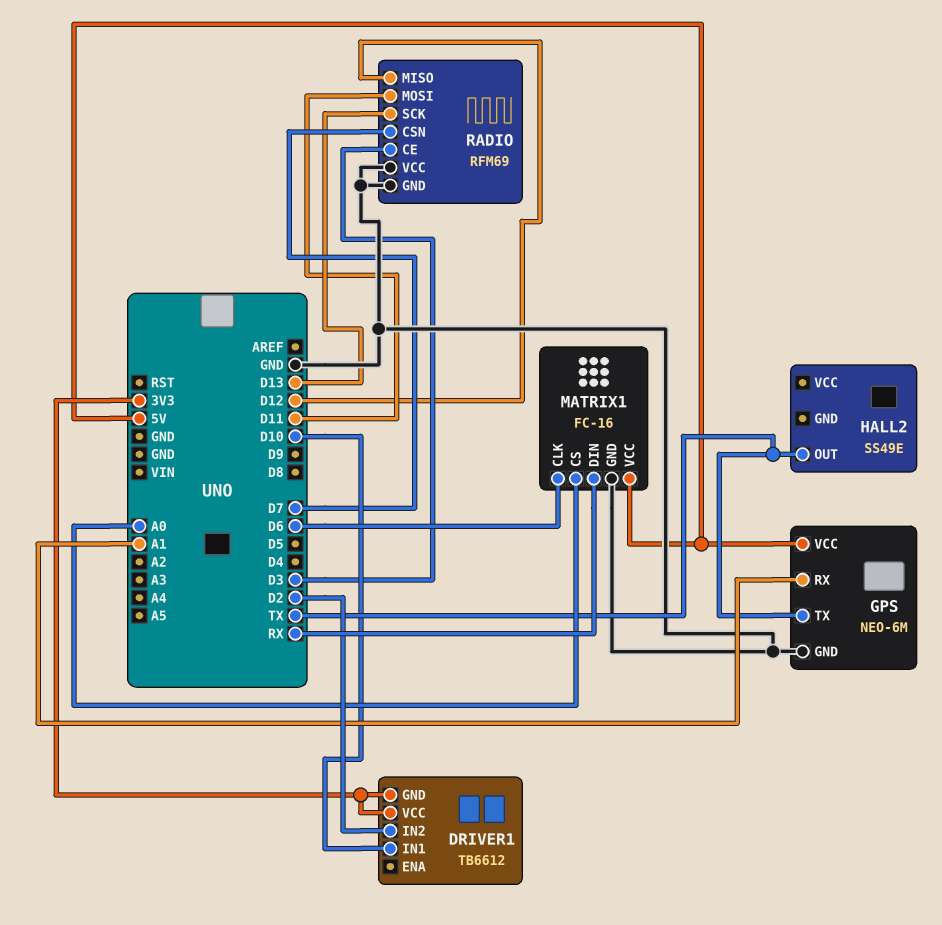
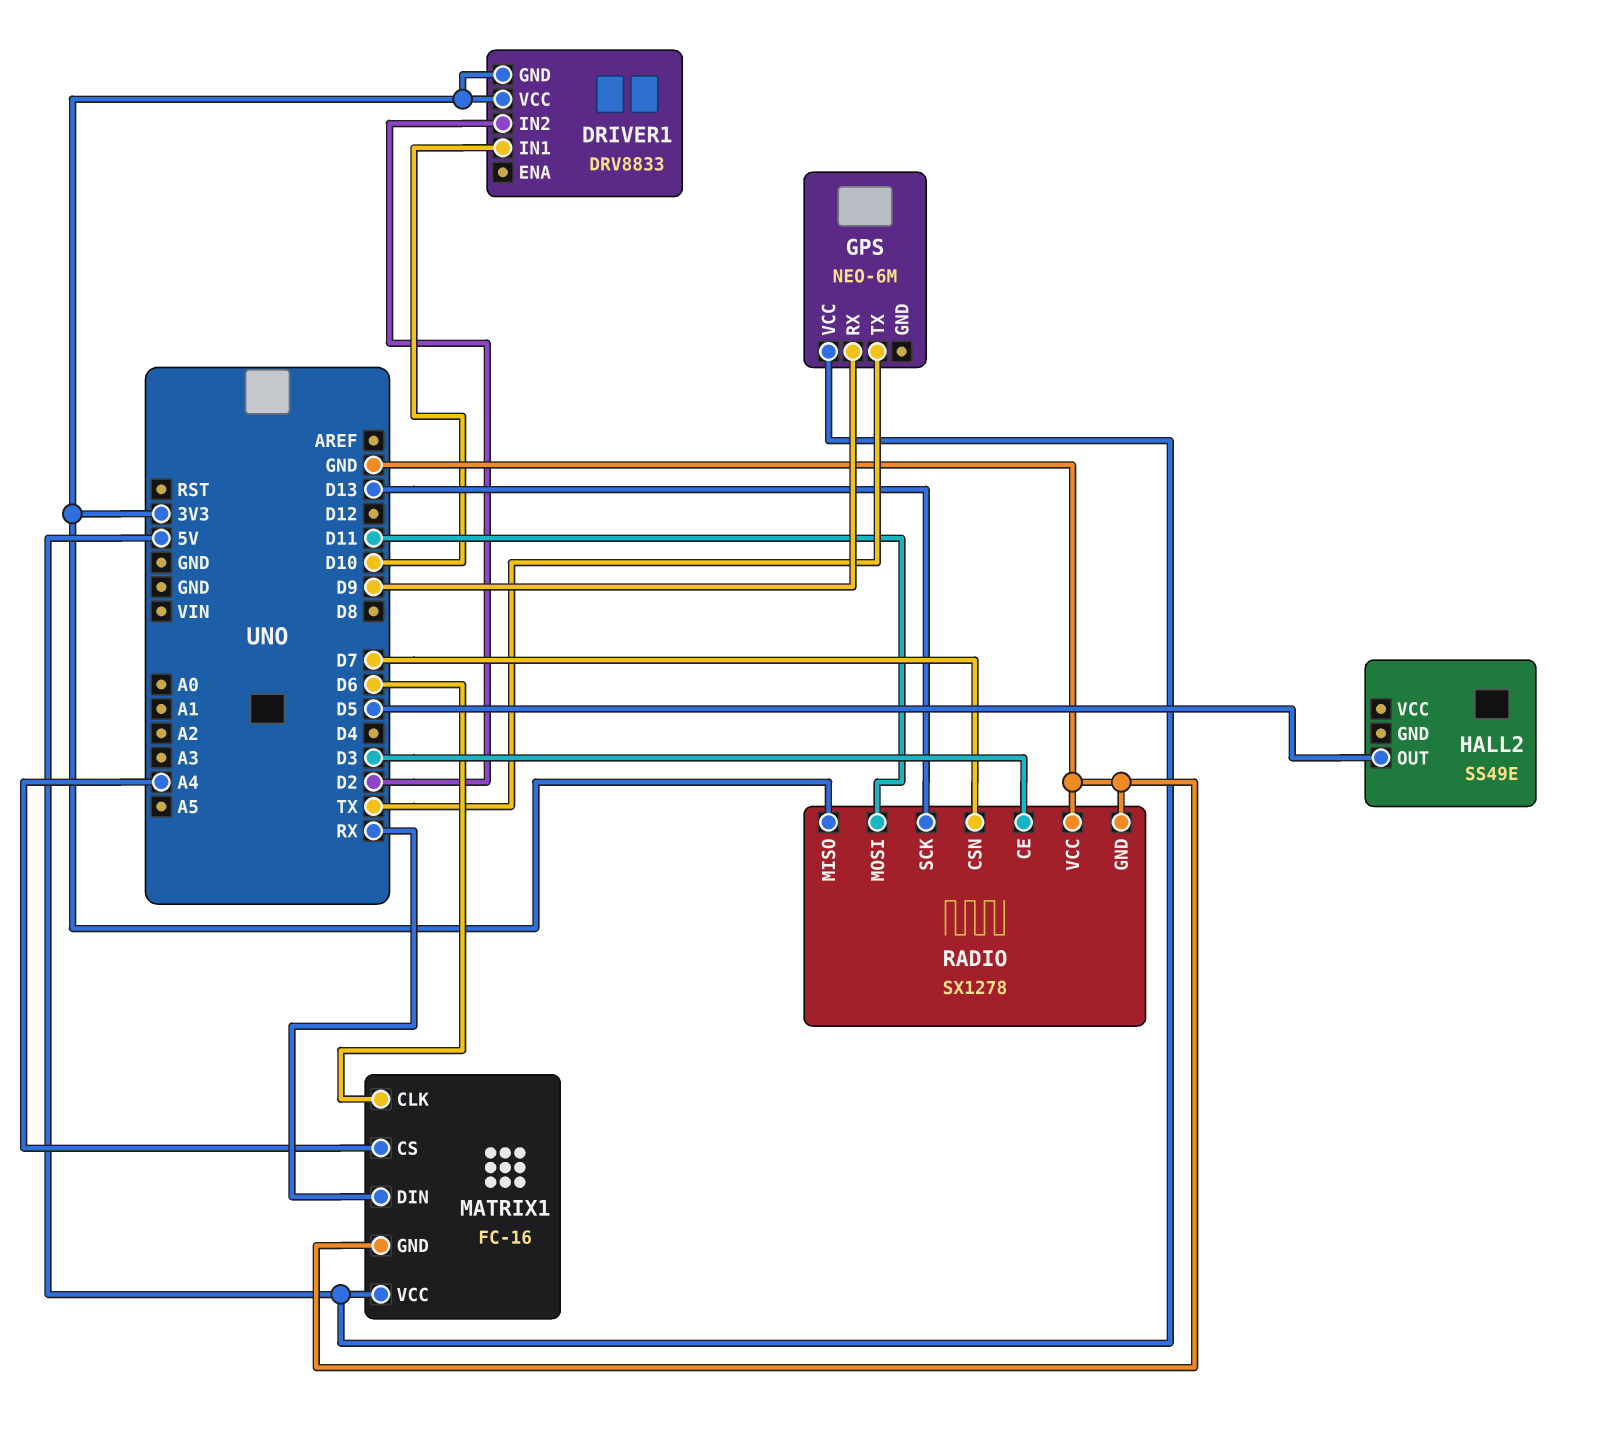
DRIVER1: TB6612 -> DRV8833
GPS pin GND: GND -> none
GPS pin RX: A1 -> D9
HALL2 pin OUT: TX -> D5
MATRIX1 pin CS: A0 -> A4
RADIO: RFM69 -> SX1278
RADIO pin MISO: D12 -> 3V3

